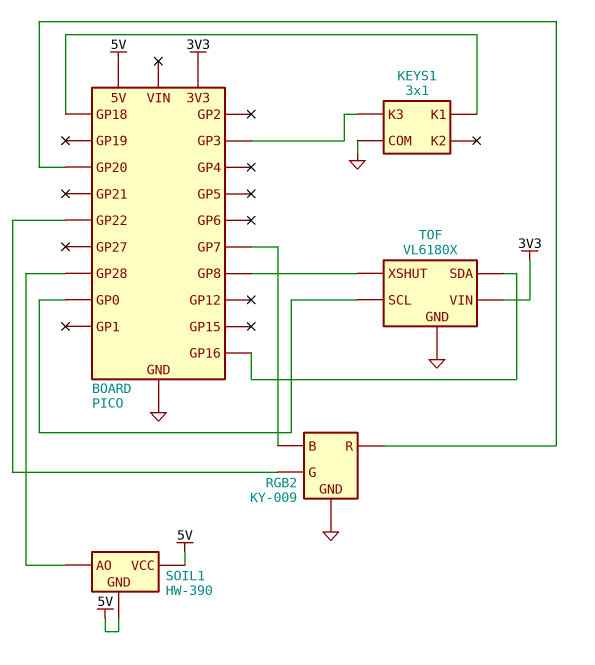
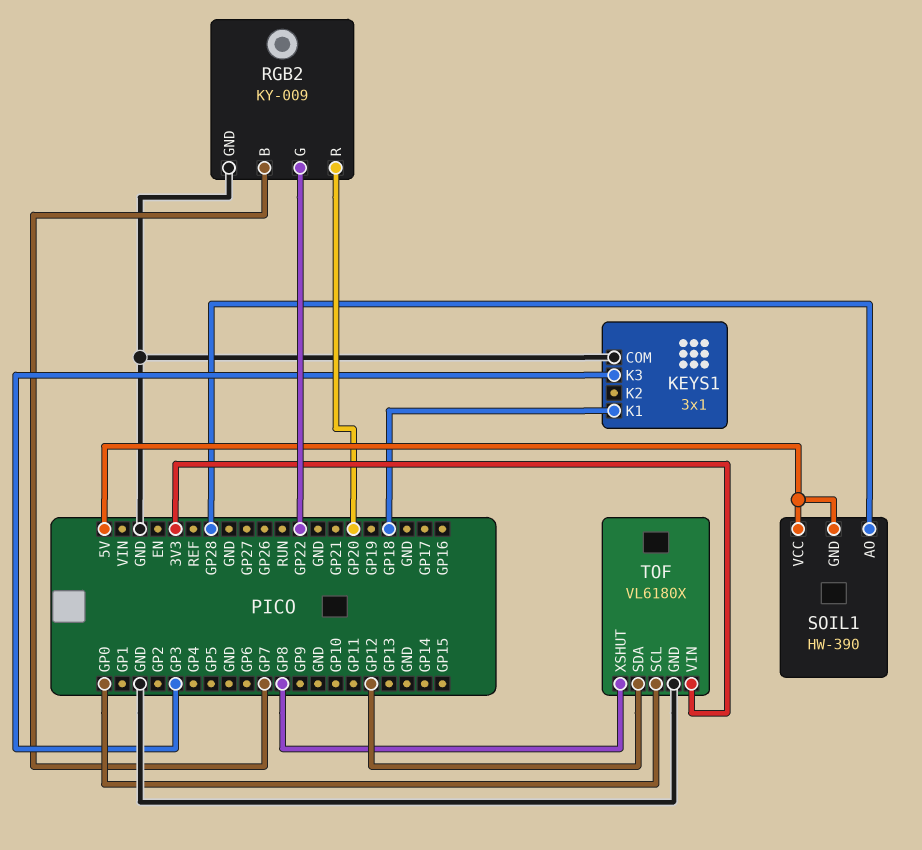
TOF pin SDA: GP16 -> GP12

